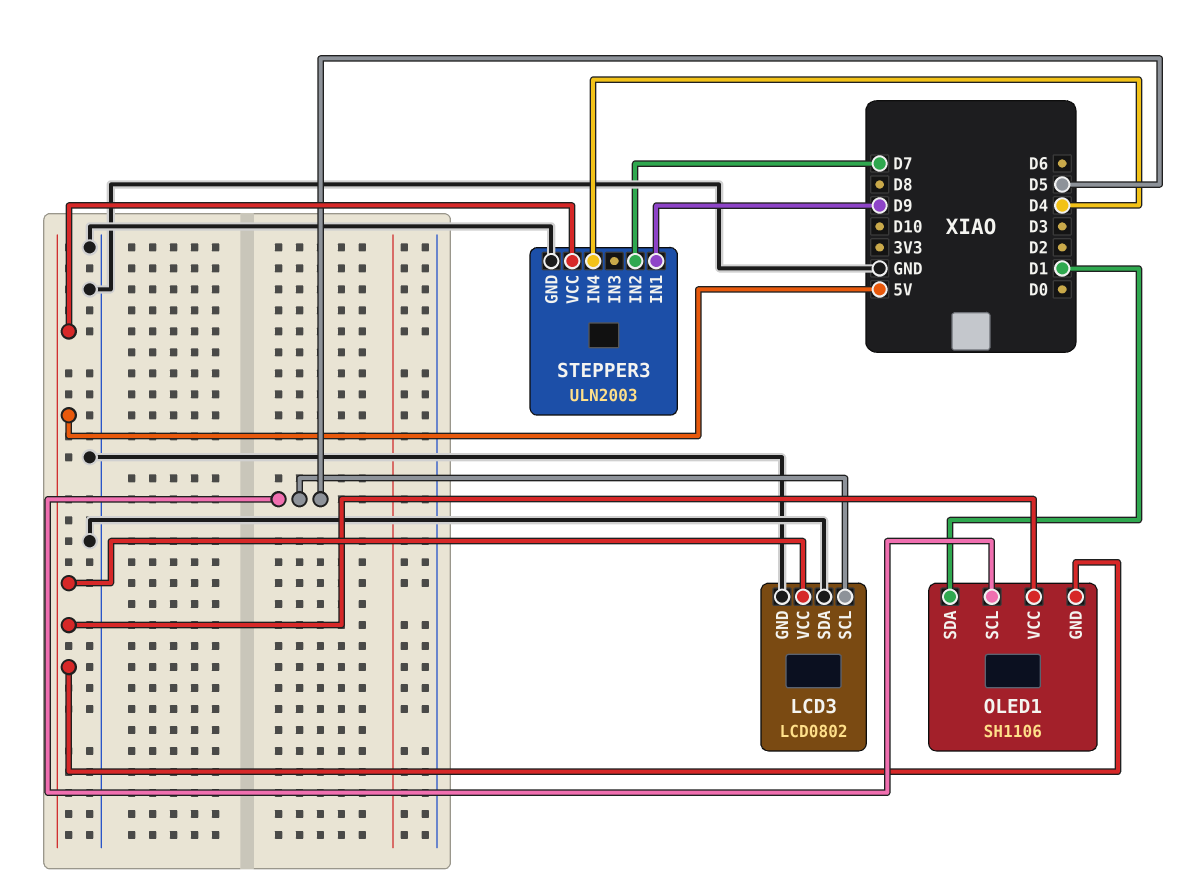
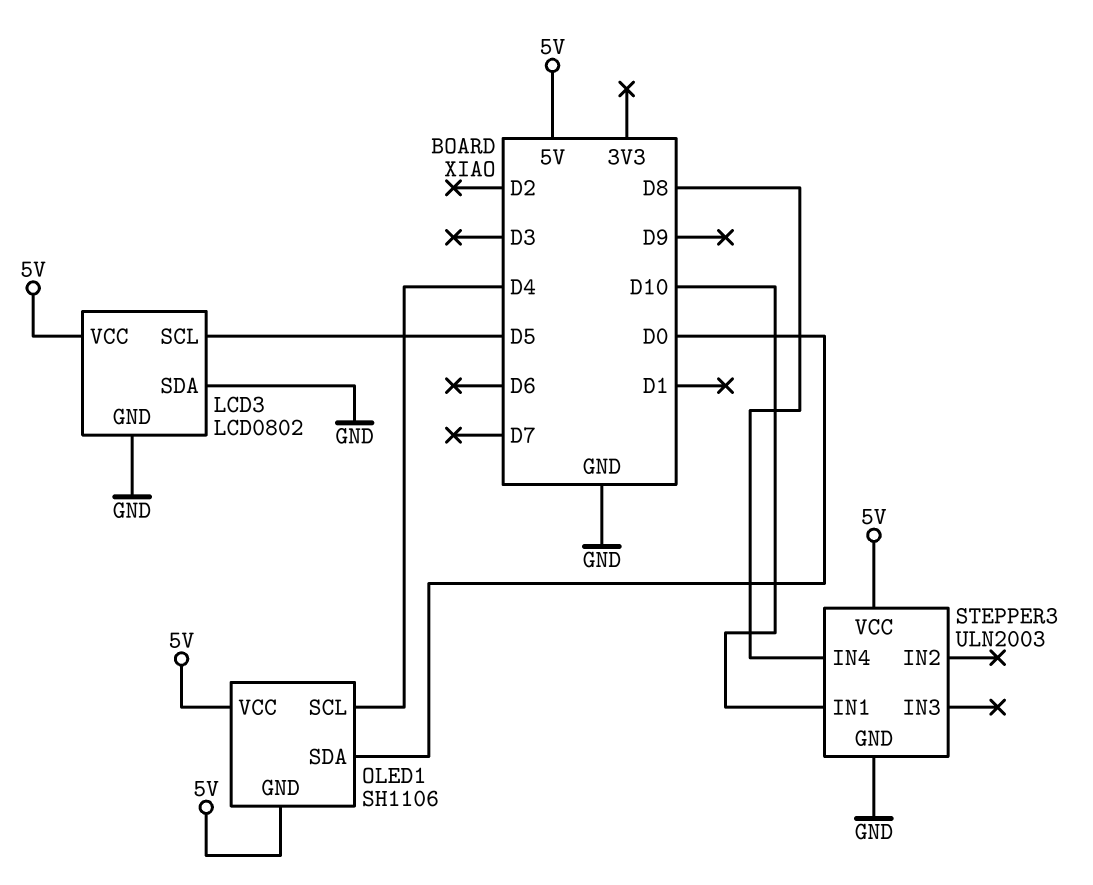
OLED1 pin SCL: D5 -> D4
OLED1 pin SDA: D1 -> D0
STEPPER3 pin IN1: D9 -> D10
STEPPER3 pin IN2: D7 -> none
STEPPER3 pin IN4: D4 -> D8

